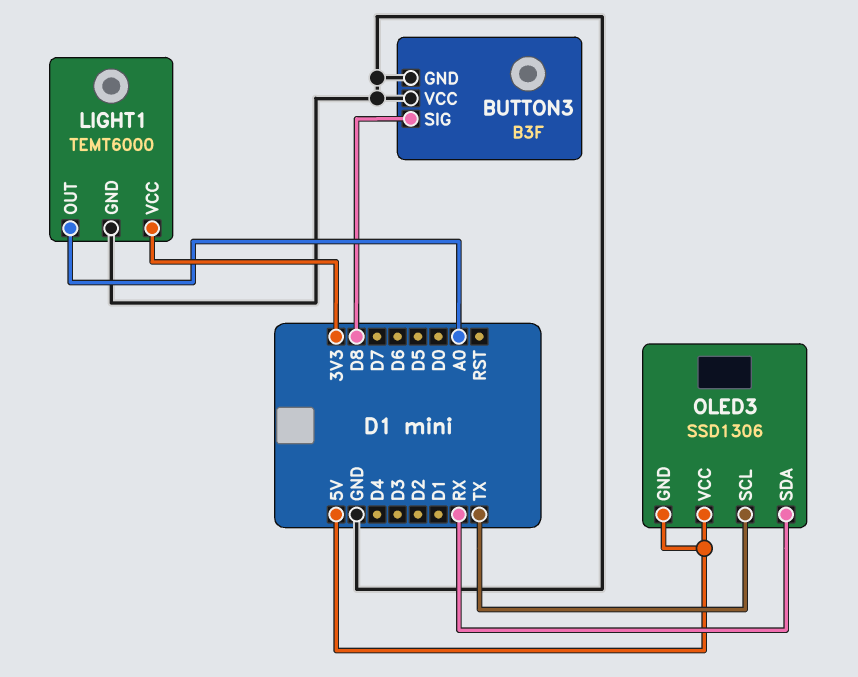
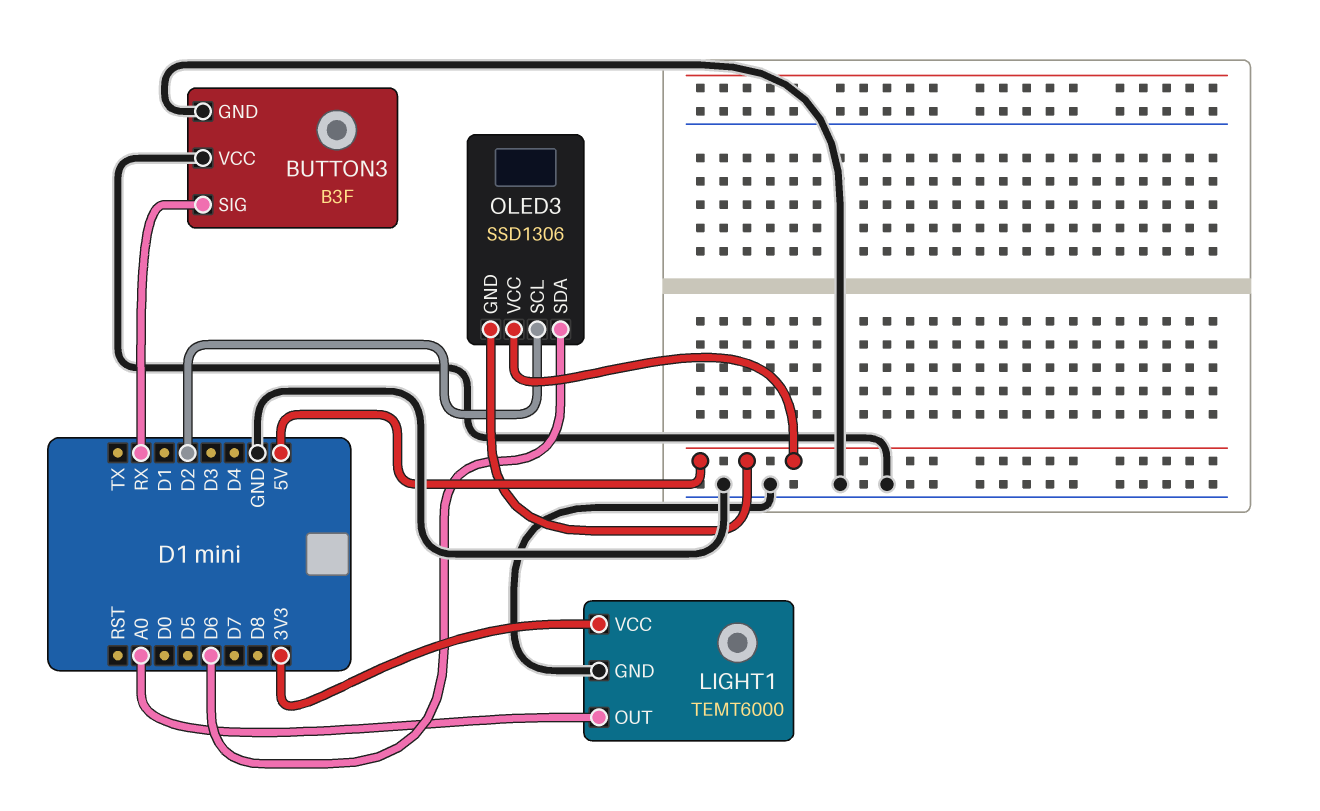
BUTTON3 pin SIG: D8 -> RX
OLED3 pin SCL: TX -> D2
OLED3 pin SDA: RX -> D6

